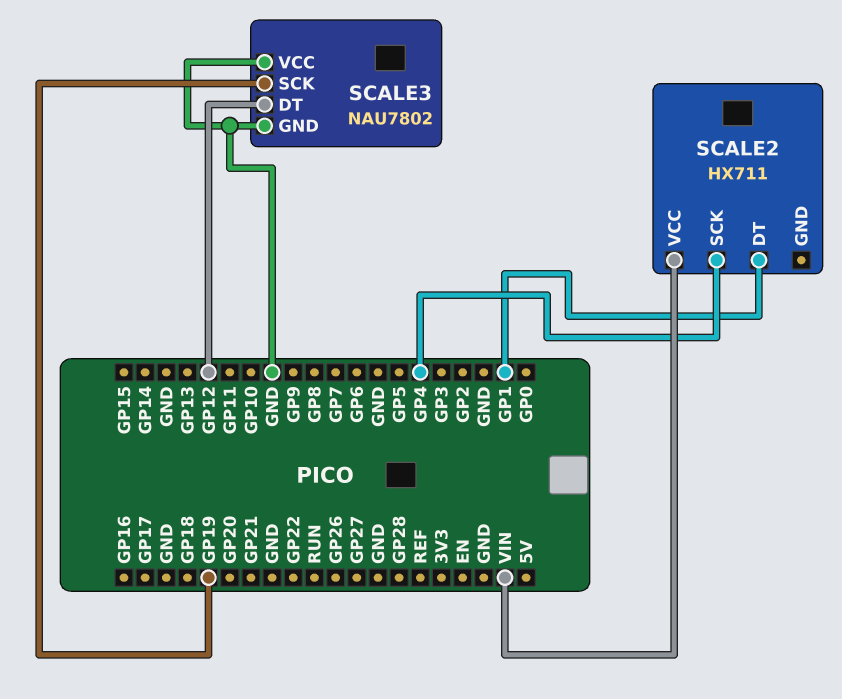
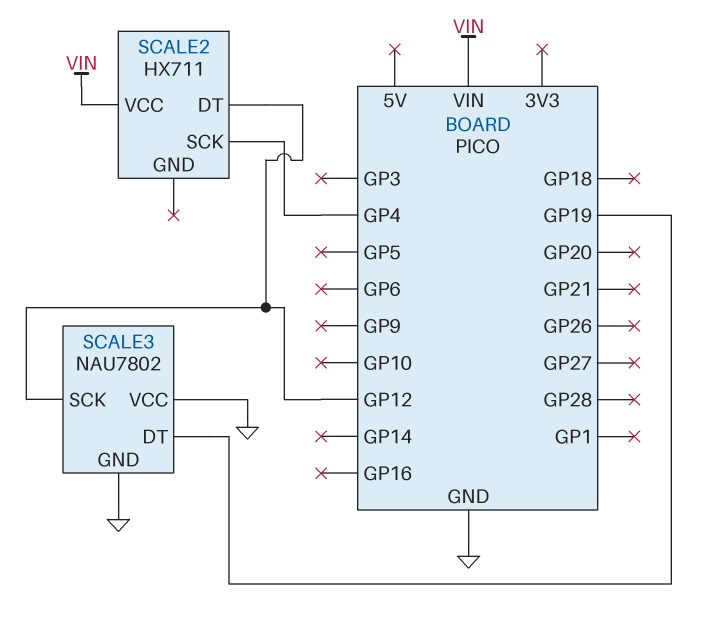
SCALE2 pin DT: GP1 -> GP12
SCALE3 pin DT: GP12 -> GP19
SCALE3 pin SCK: GP19 -> GP12

